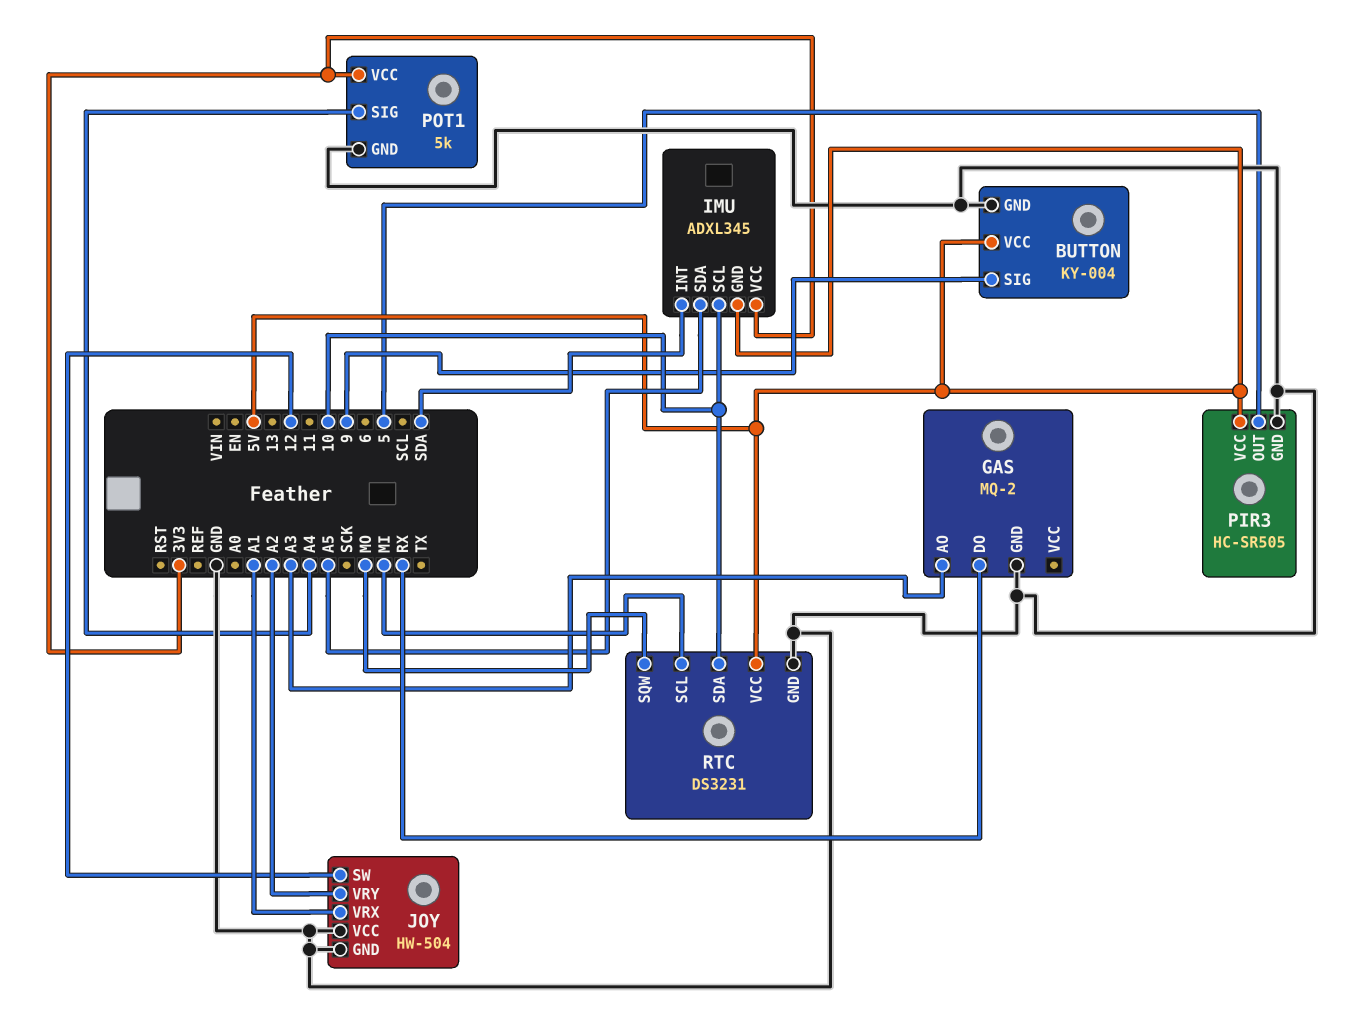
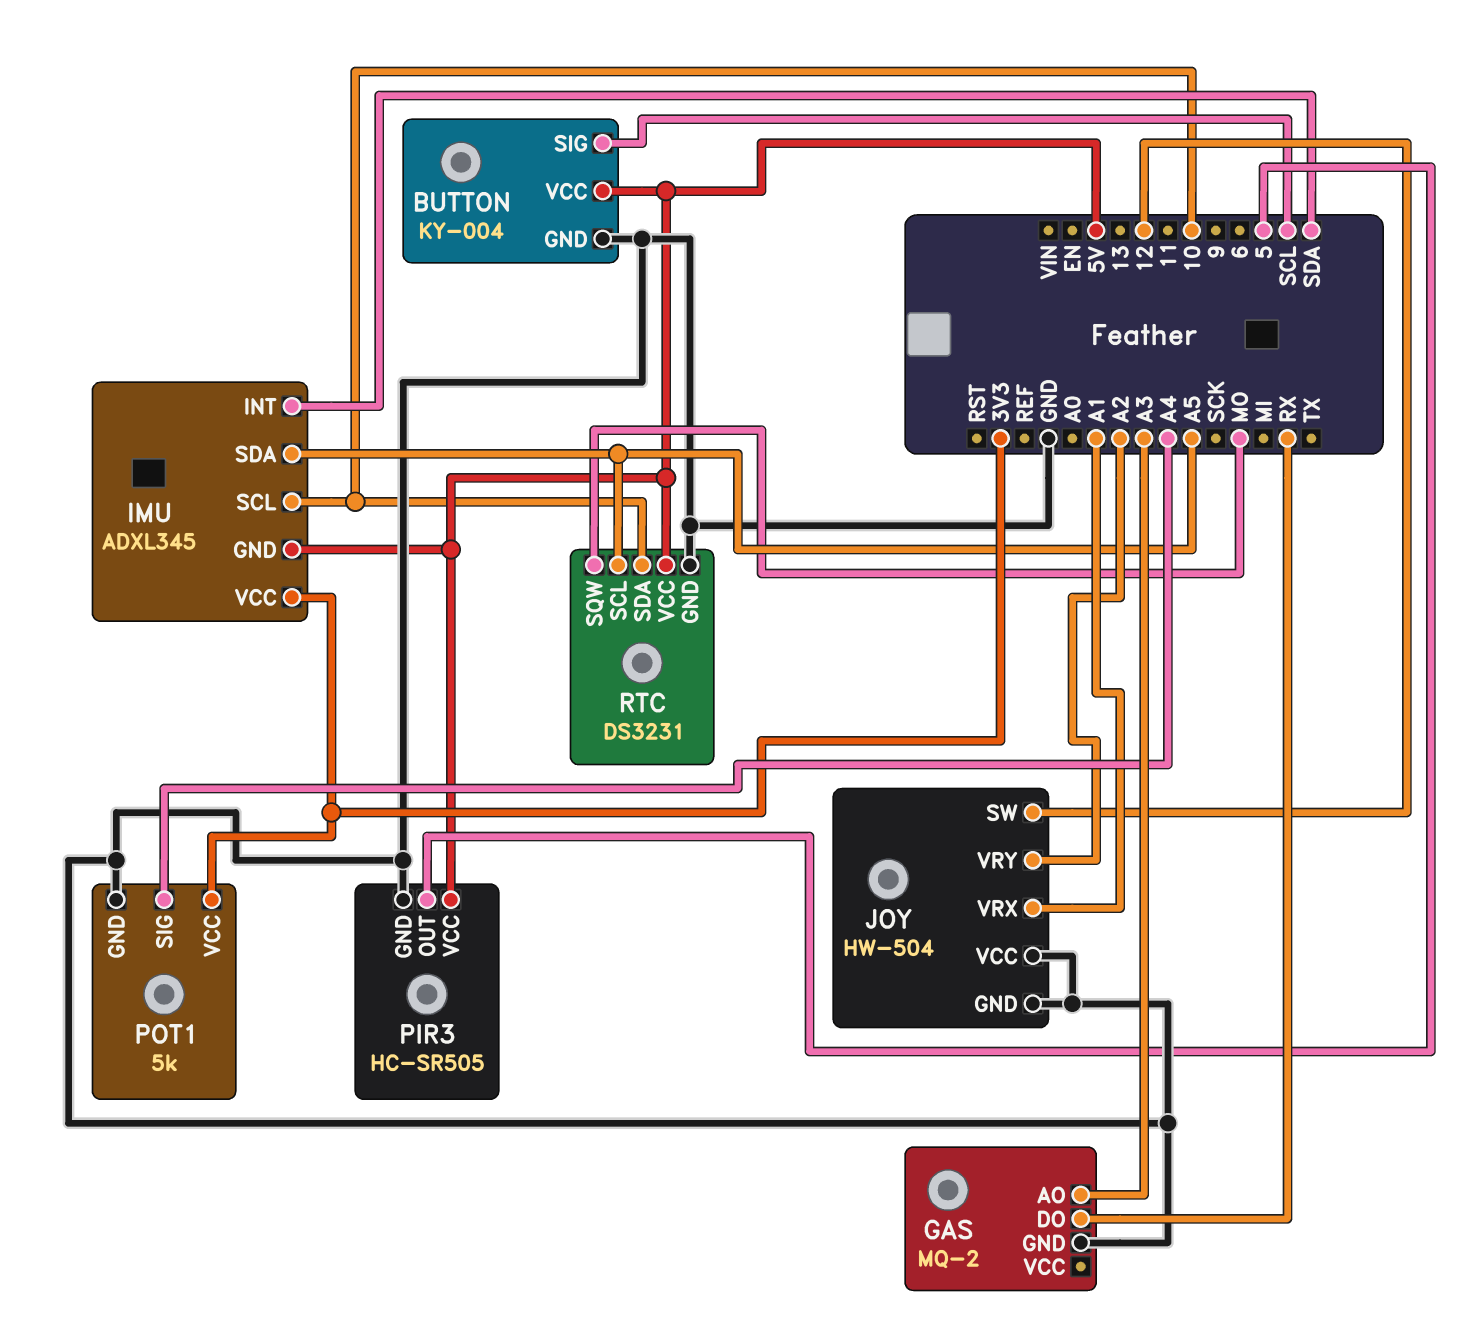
BUTTON pin SIG: 9 -> SCL
RTC pin SCL: MI -> A5

